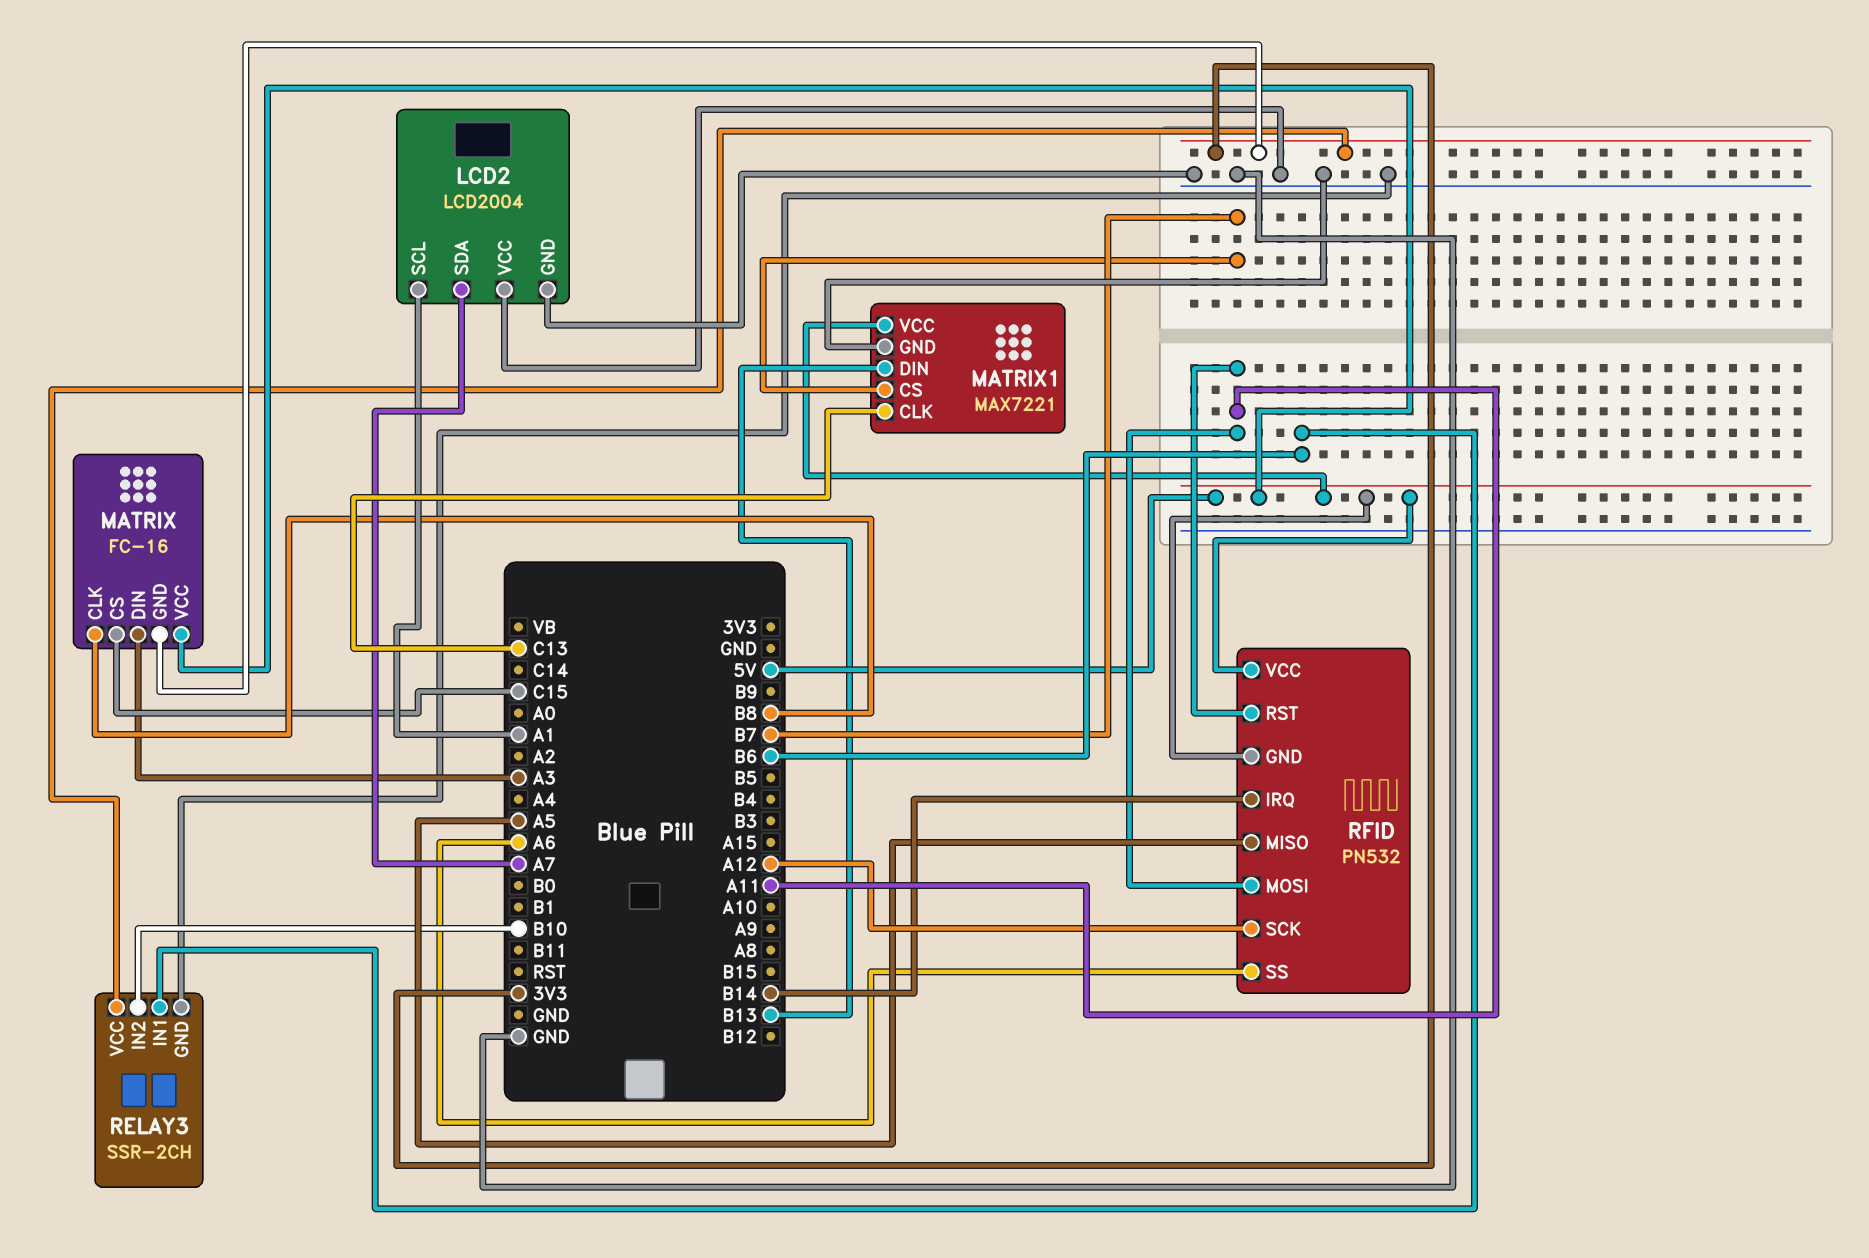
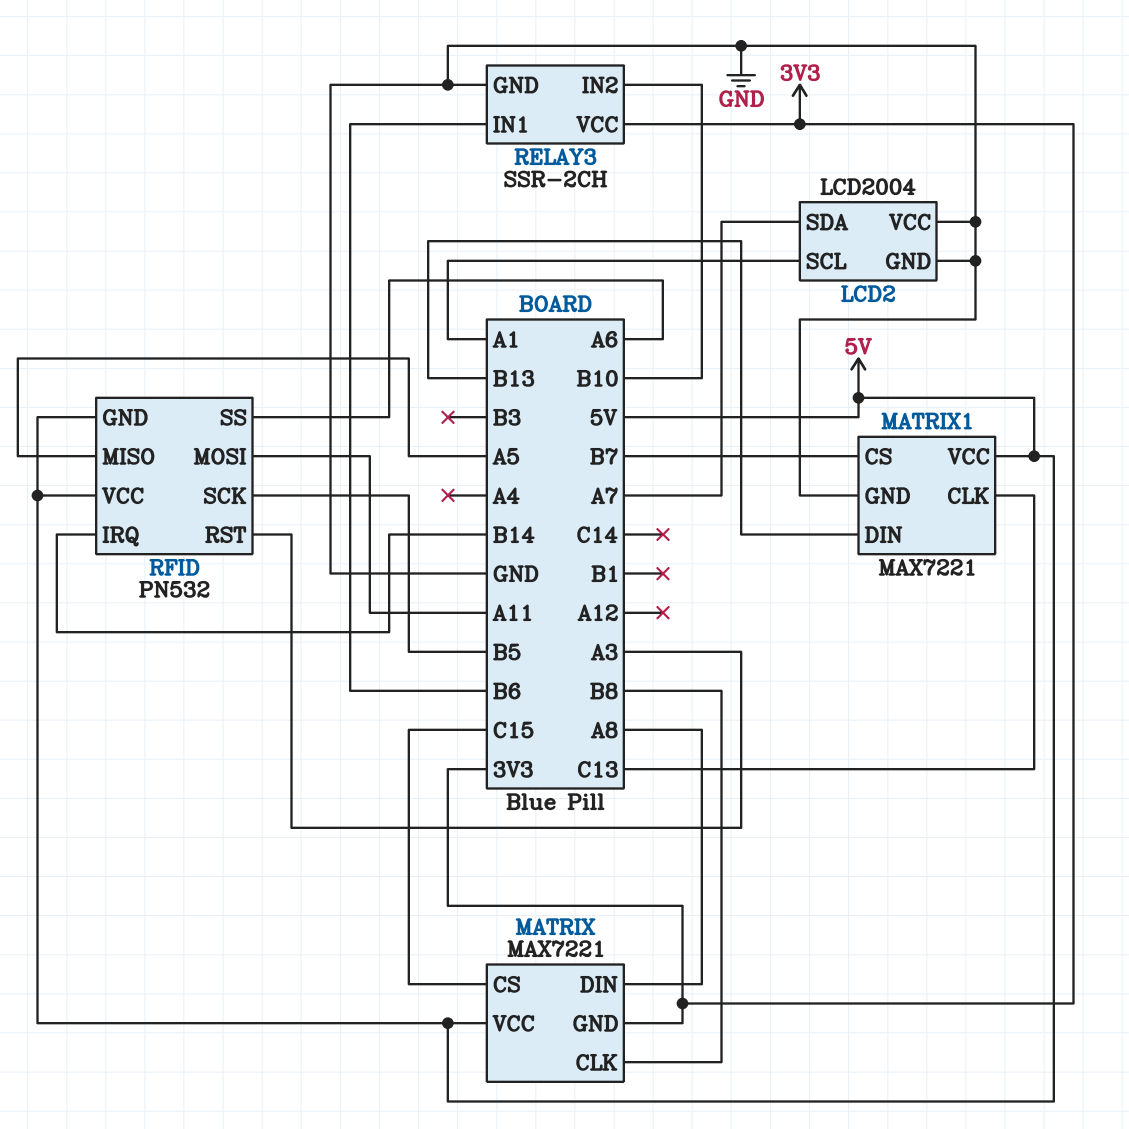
MATRIX: FC-16 -> MAX7221
MATRIX pin DIN: A3 -> A8
RFID pin RST: A11 -> A3
RFID pin SCK: A12 -> B5

